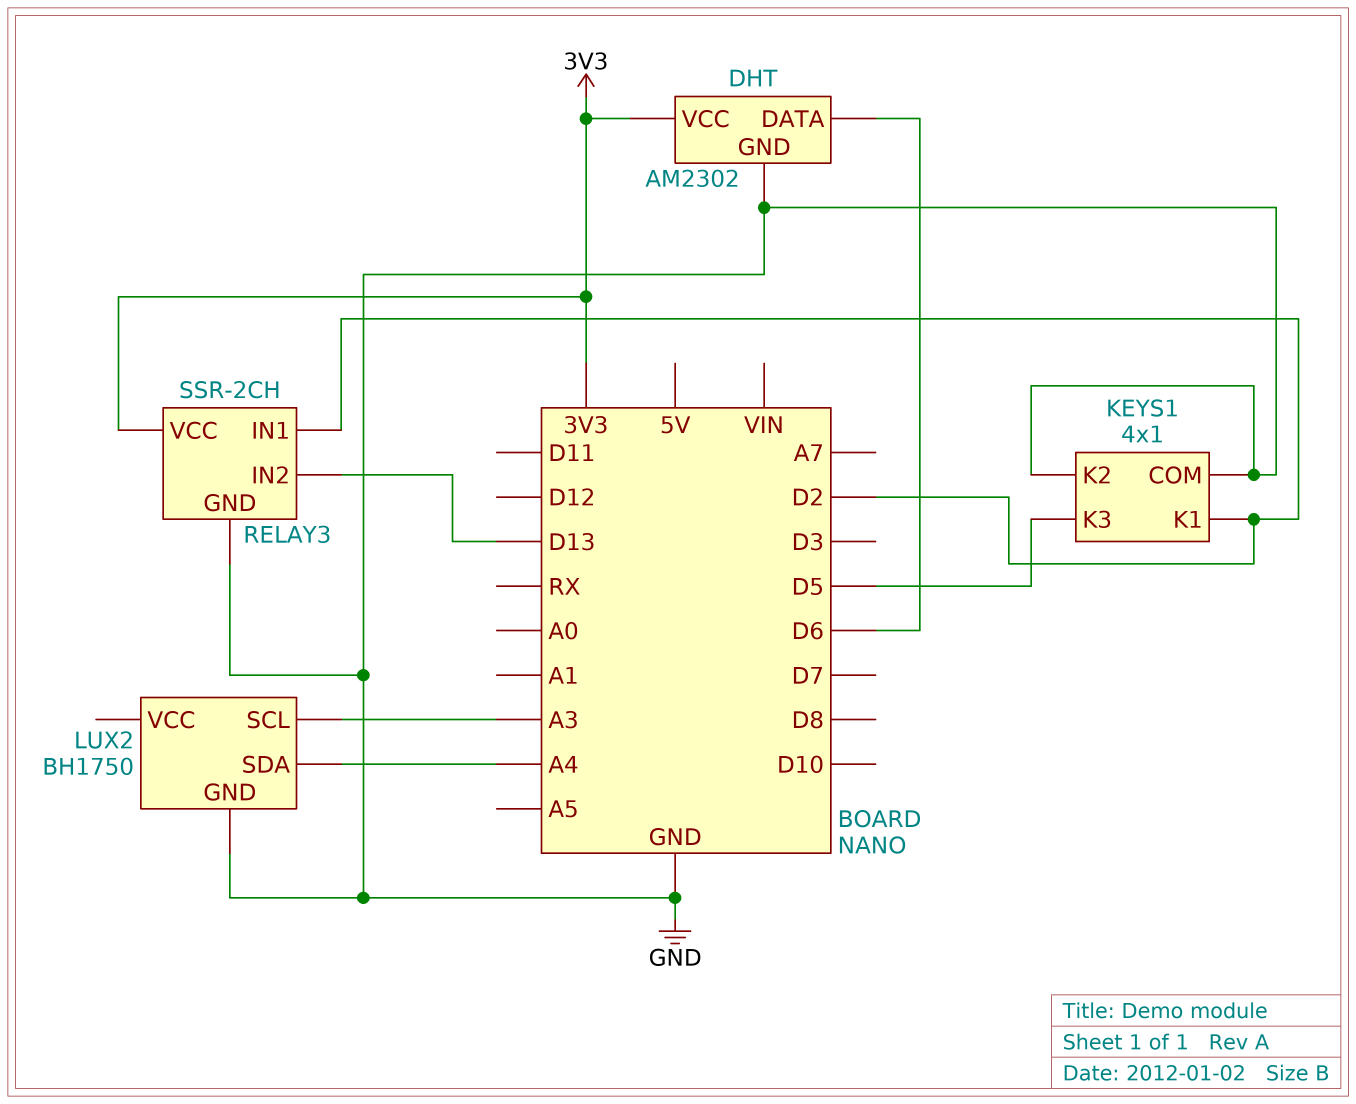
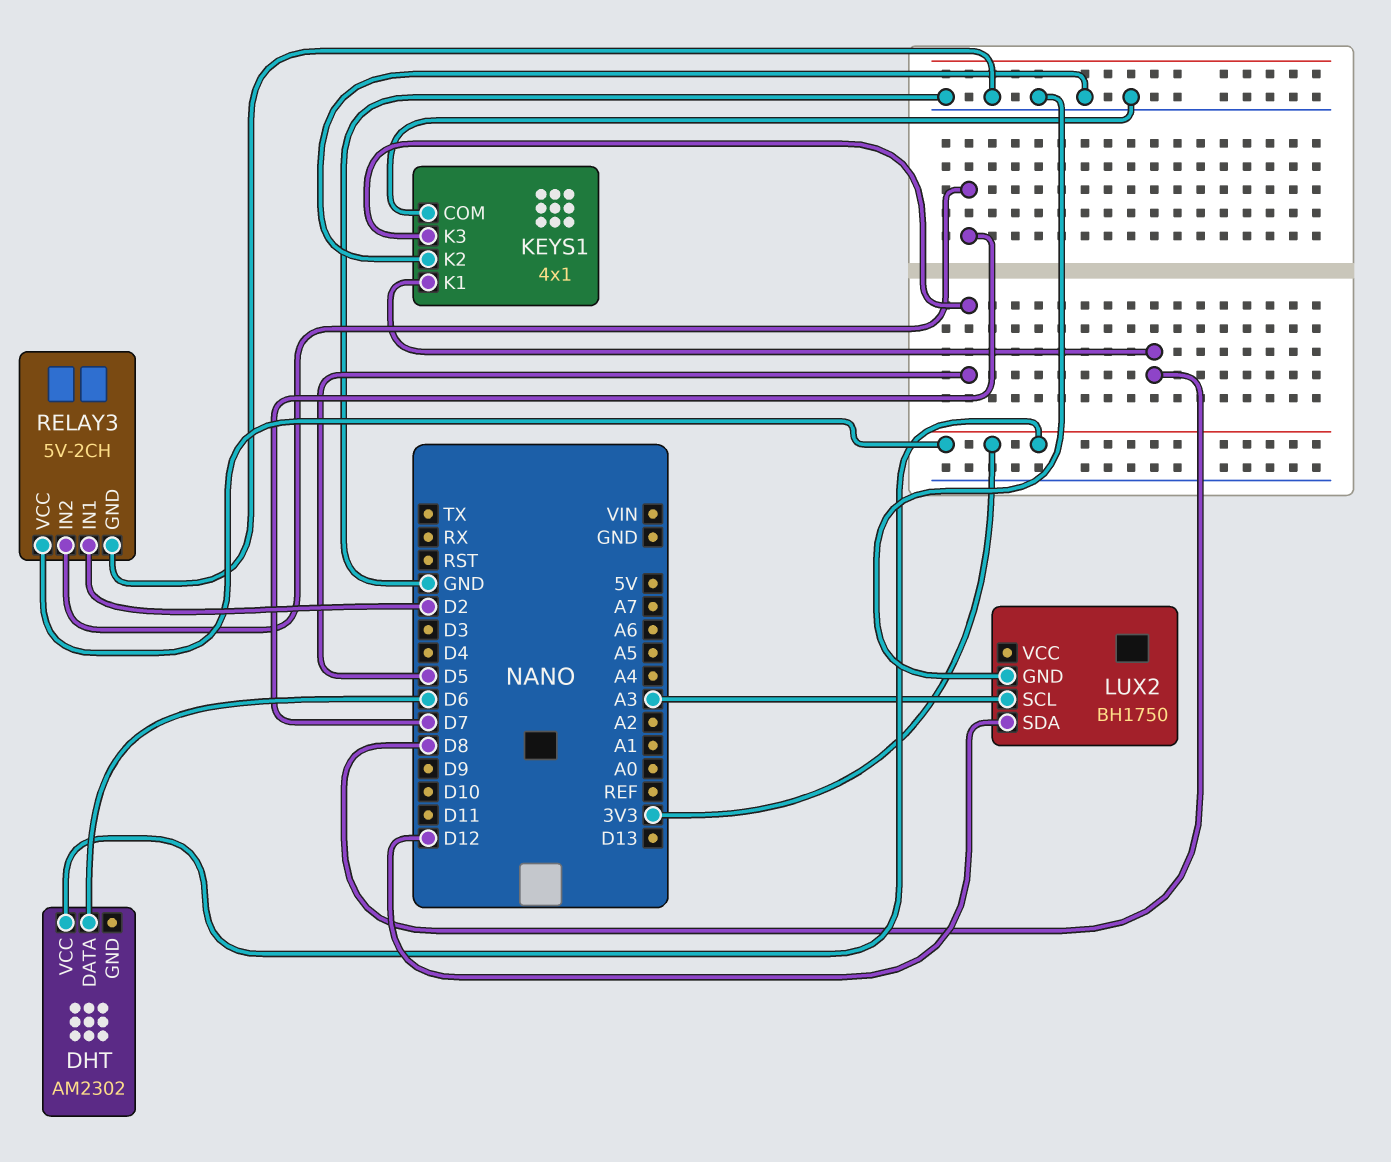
DHT pin GND: GND -> none
KEYS1 pin K1: D2 -> D8
LUX2 pin SDA: A4 -> D12
RELAY3: SSR-2CH -> 5V-2CH
RELAY3 pin IN2: D13 -> D7

